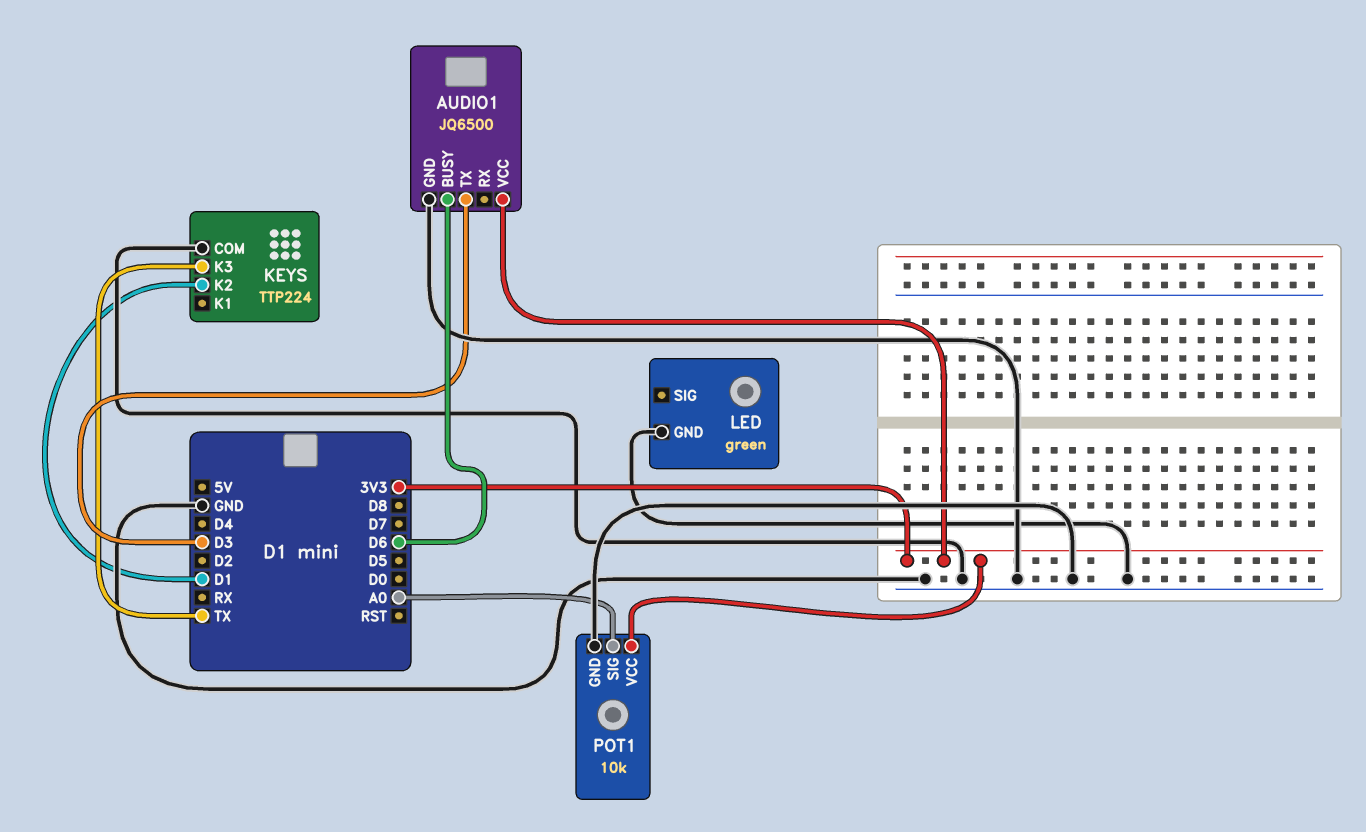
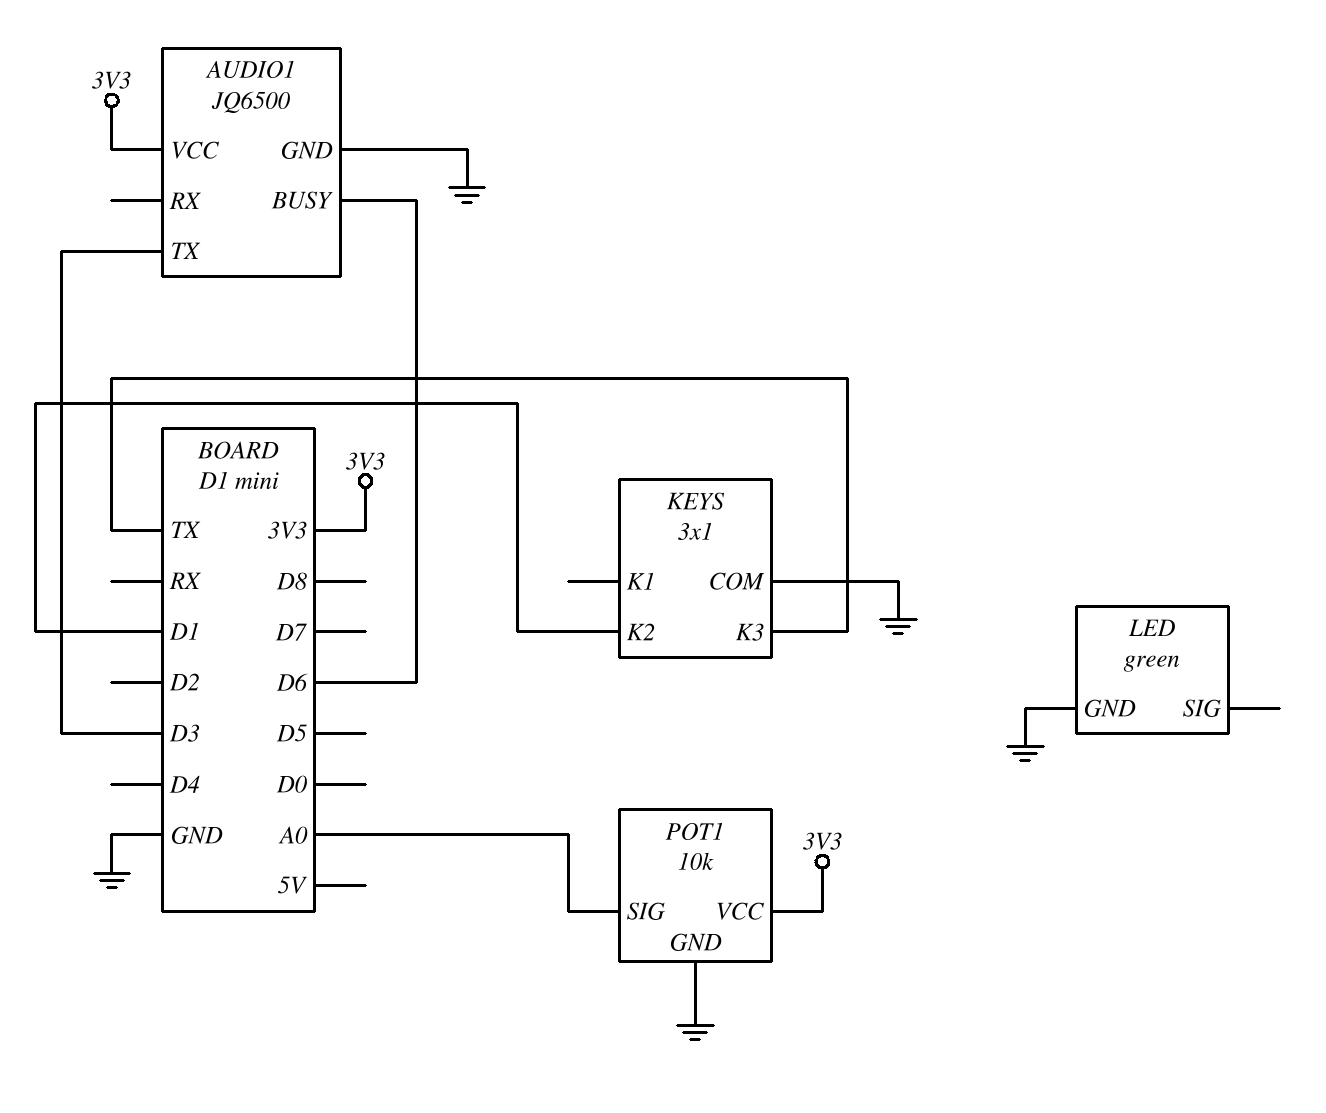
KEYS: TTP224 -> 3x1

